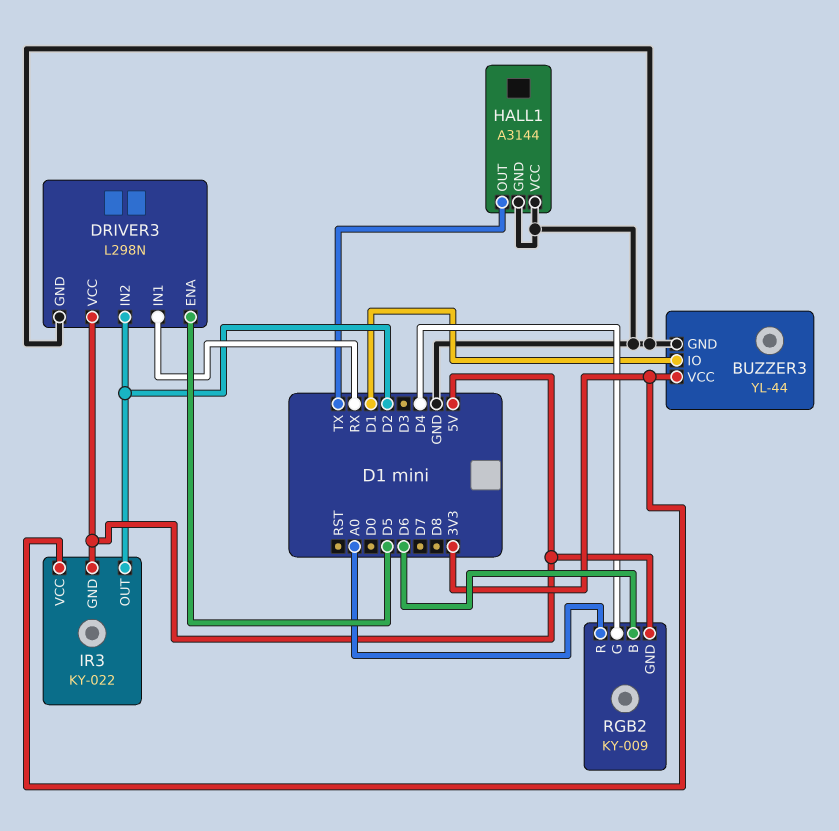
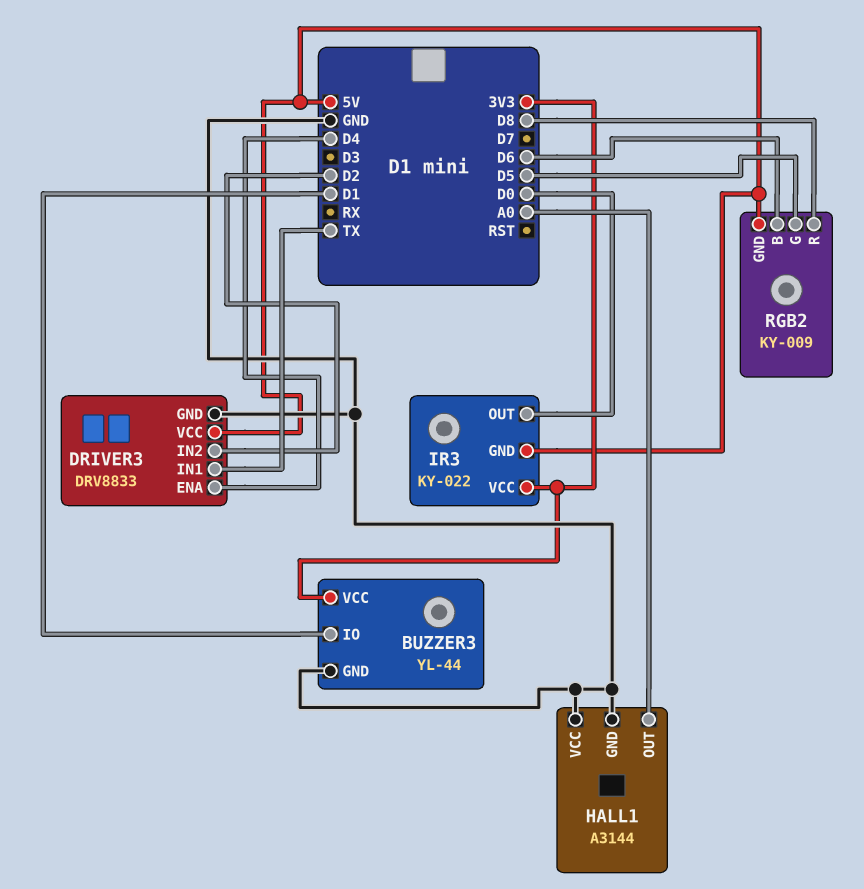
DRIVER3: L298N -> DRV8833
DRIVER3 pin ENA: D5 -> D4
DRIVER3 pin IN1: RX -> TX
HALL1 pin OUT: TX -> A0
IR3 pin OUT: D2 -> D0
RGB2 pin G: D4 -> D5
RGB2 pin R: A0 -> D8

